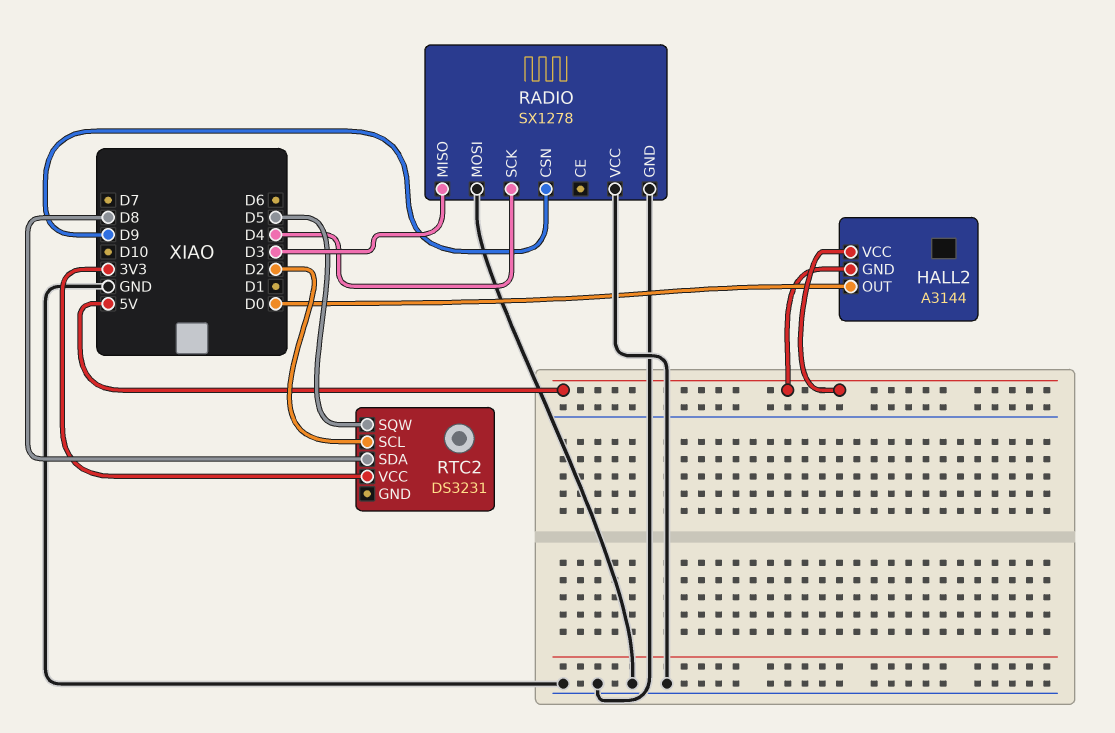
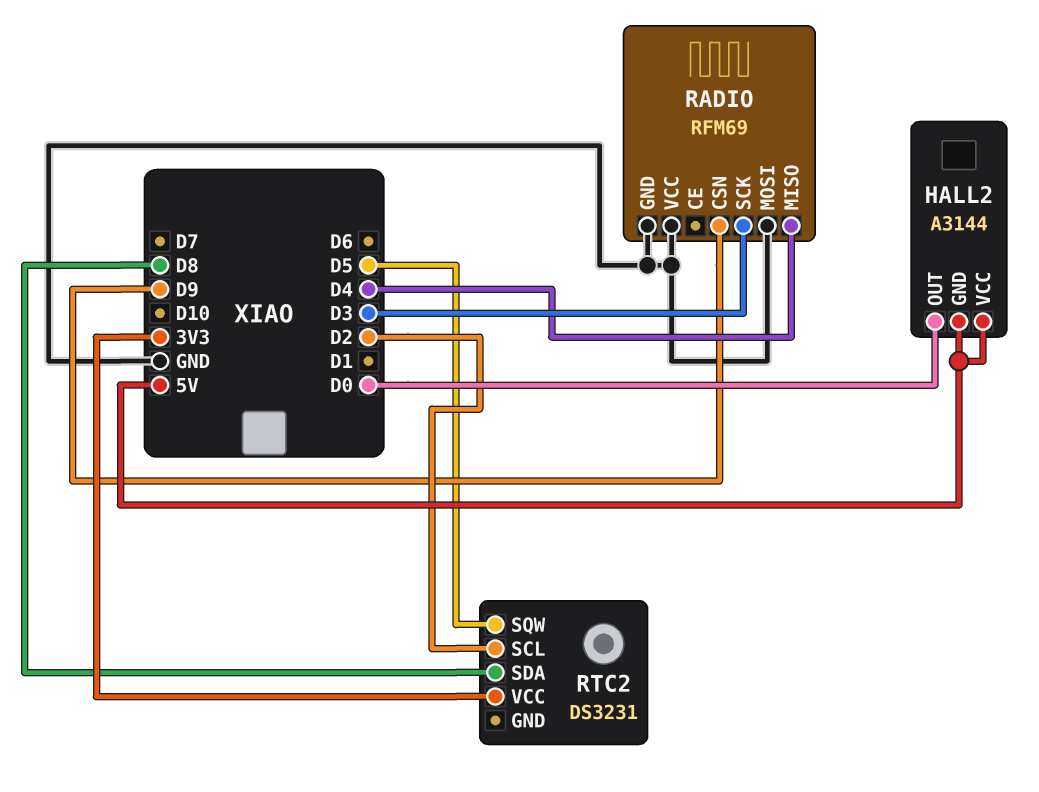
RADIO: SX1278 -> RFM69
RADIO pin MISO: D3 -> D4
RADIO pin SCK: D4 -> D3

